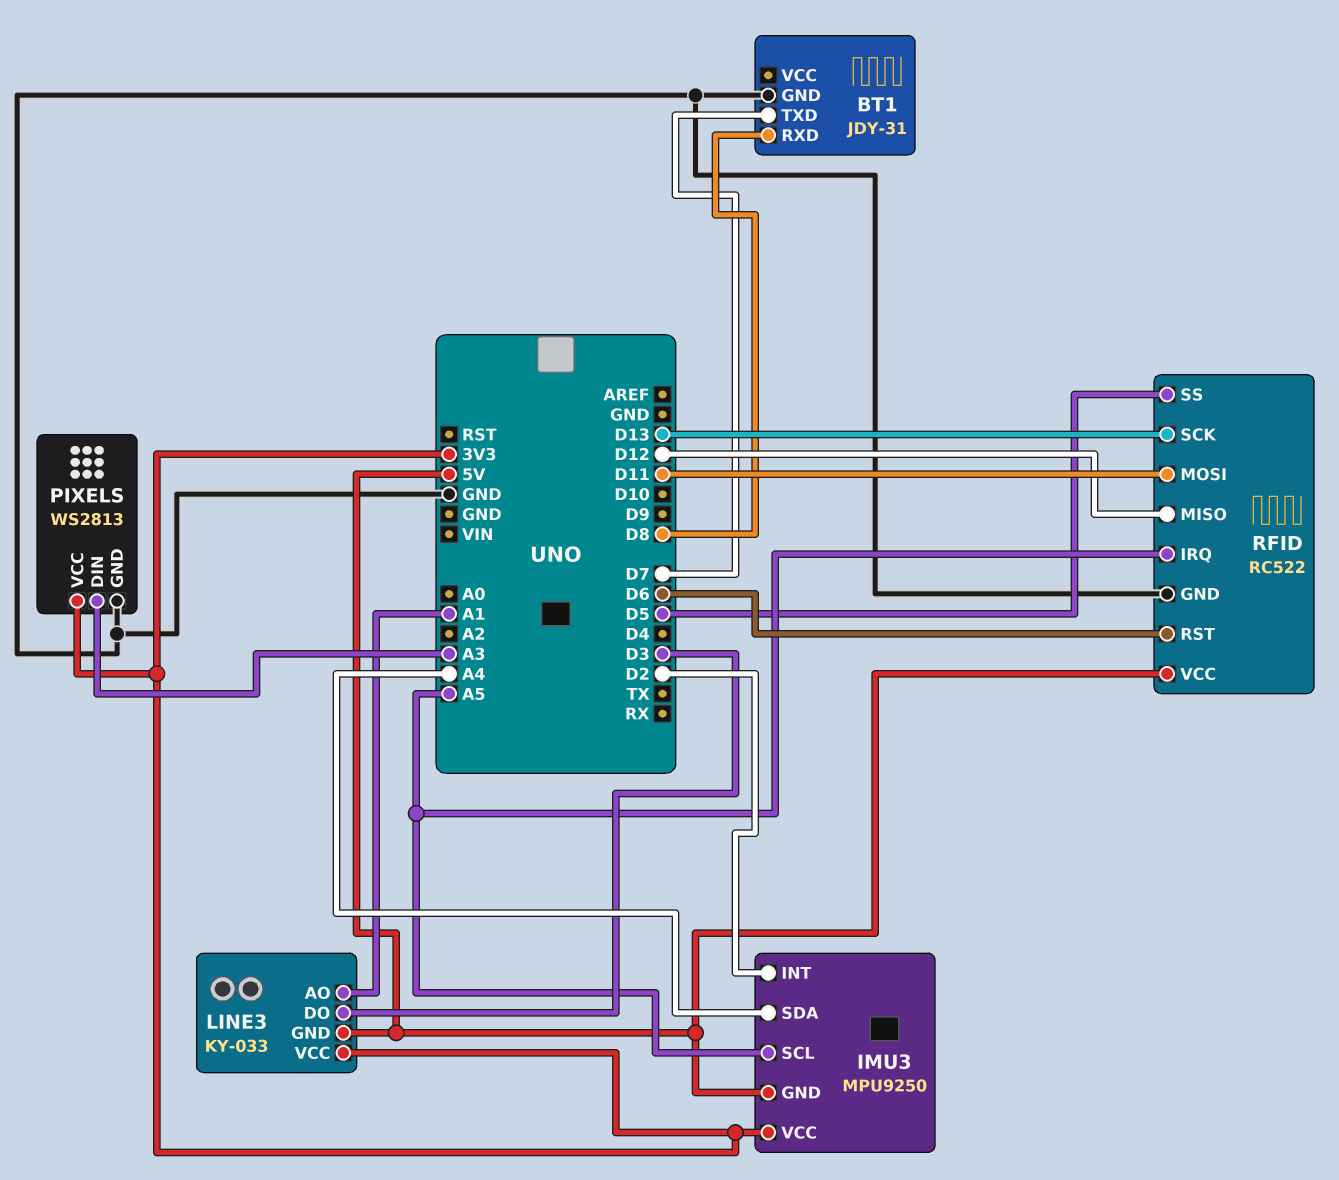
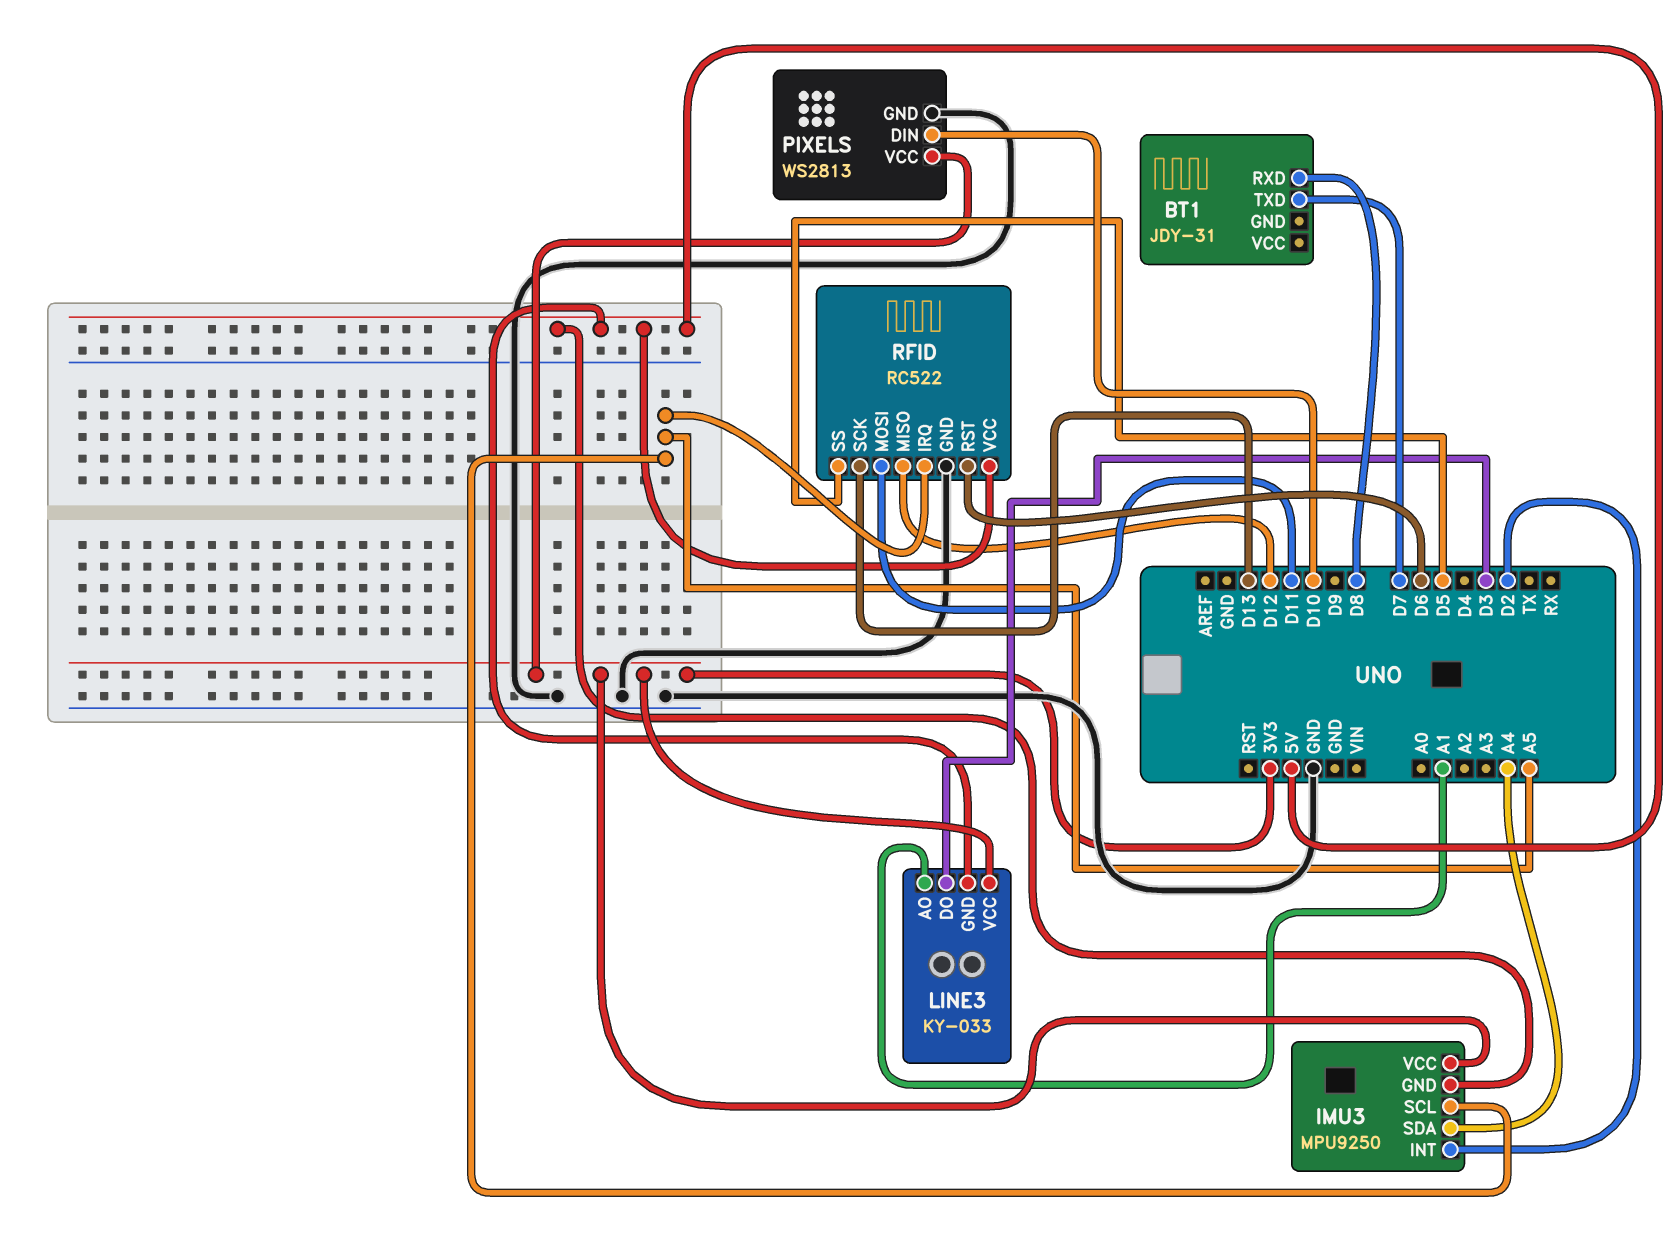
BT1 pin GND: GND -> none
PIXELS pin DIN: A3 -> D10

